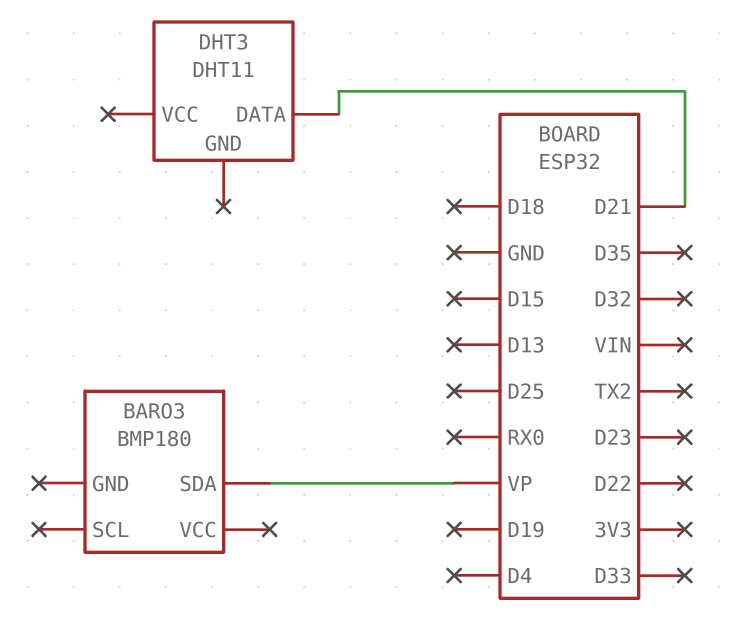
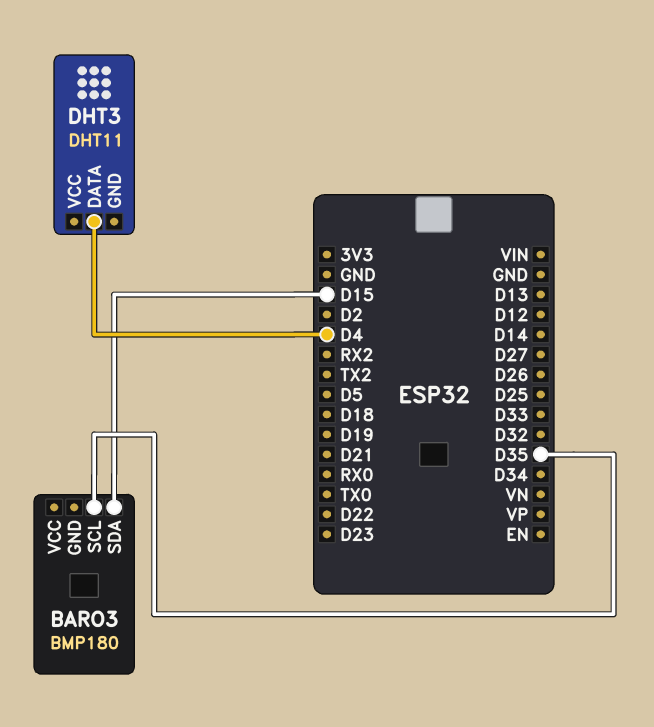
BARO3 pin SCL: none -> D35
BARO3 pin SDA: VP -> D15
DHT3 pin DATA: D21 -> D4

